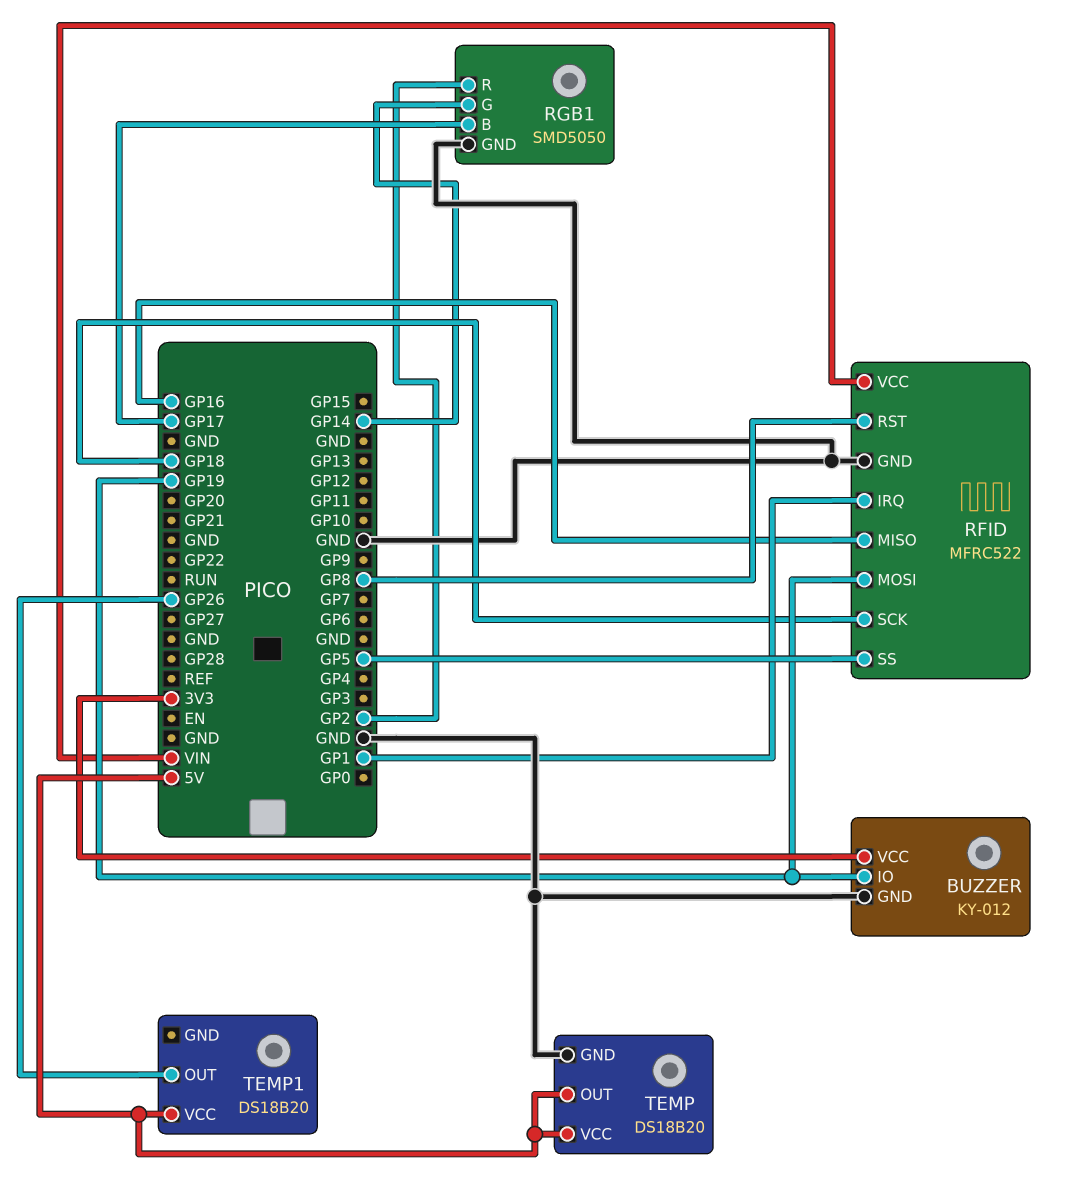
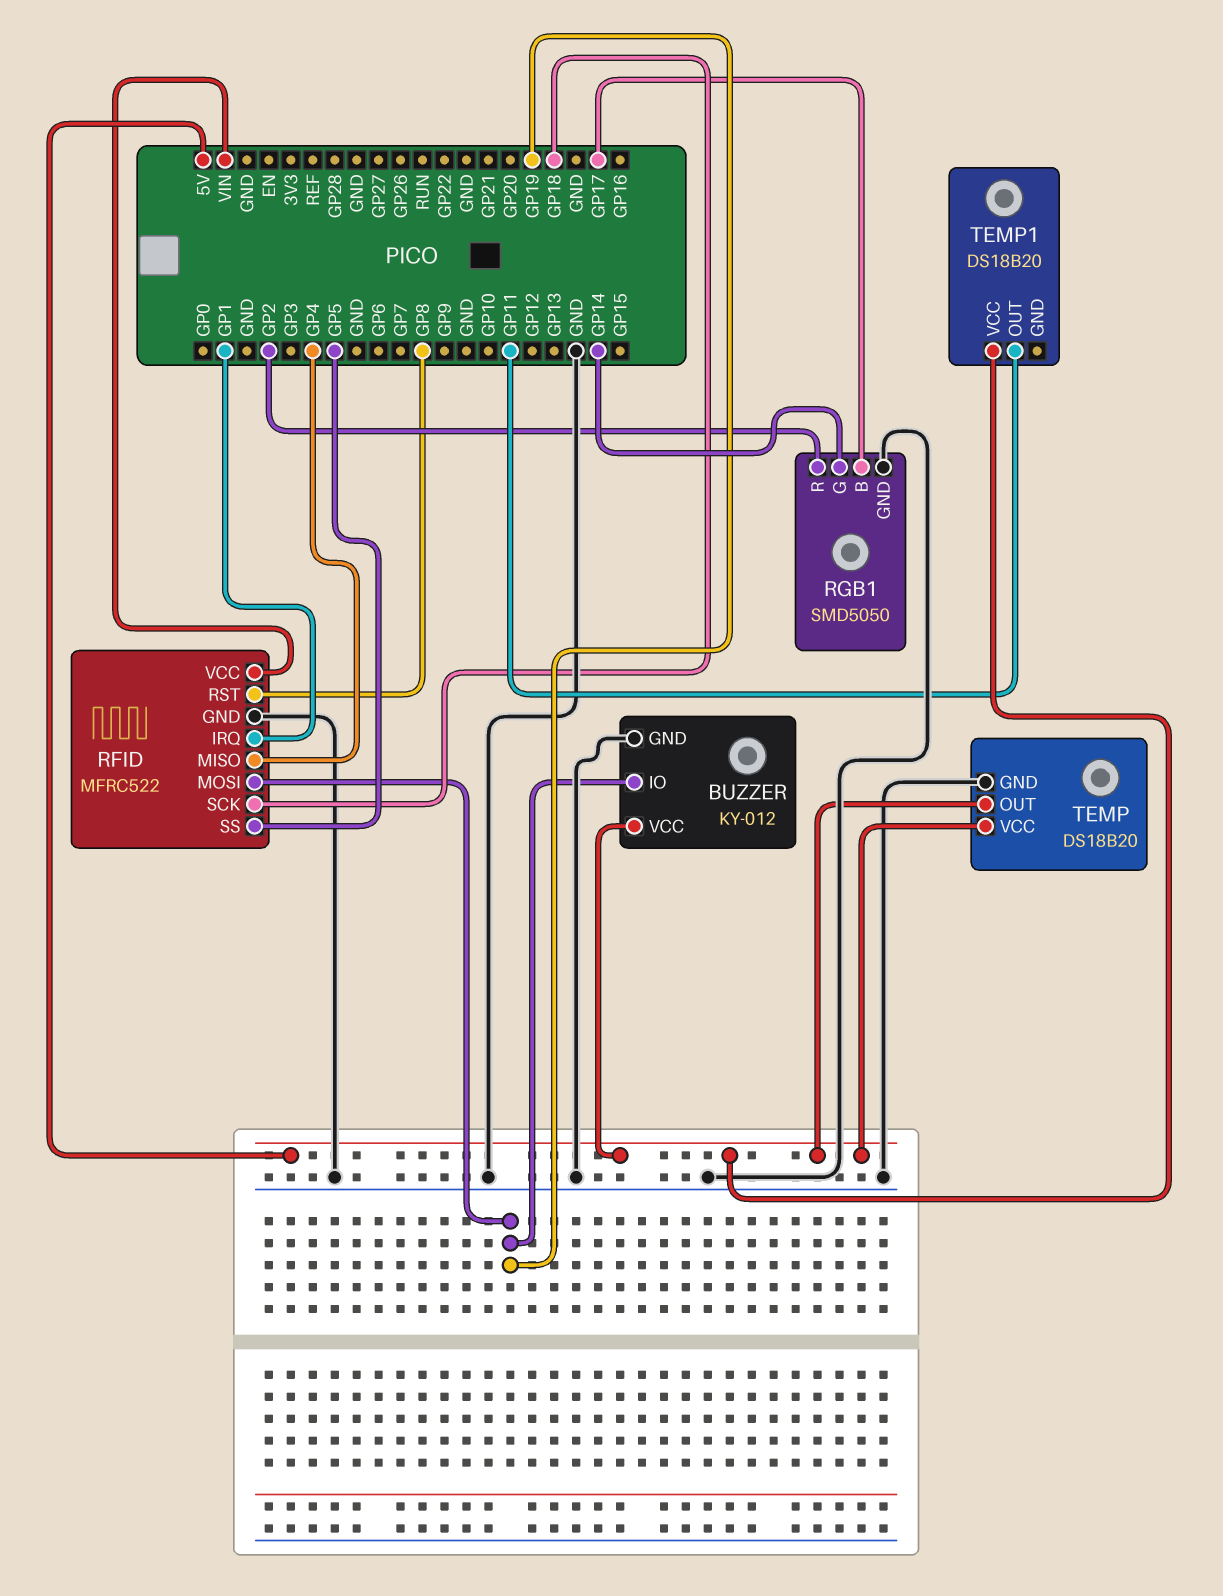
BUZZER pin VCC: 3V3 -> 5V
RFID pin MISO: GP16 -> GP4
TEMP1 pin OUT: GP26 -> GP11

